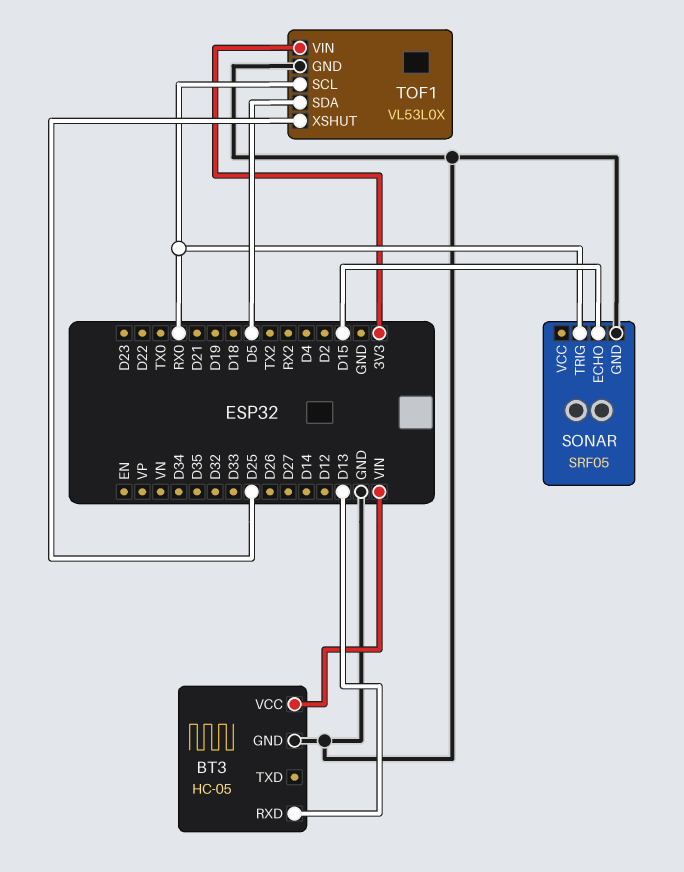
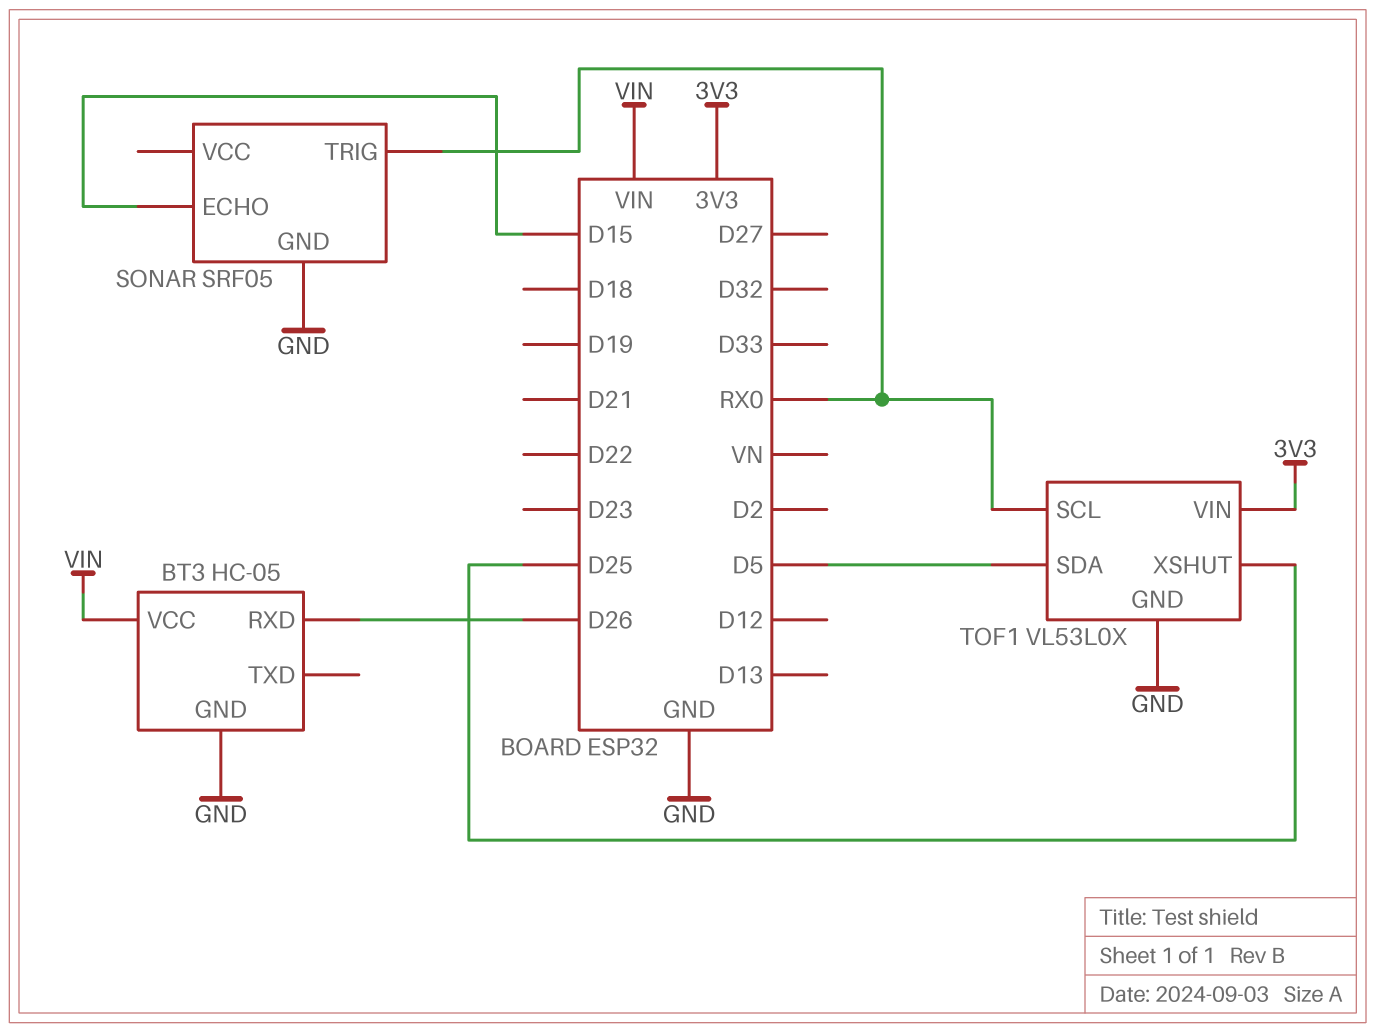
BT3 pin RXD: D13 -> D26

